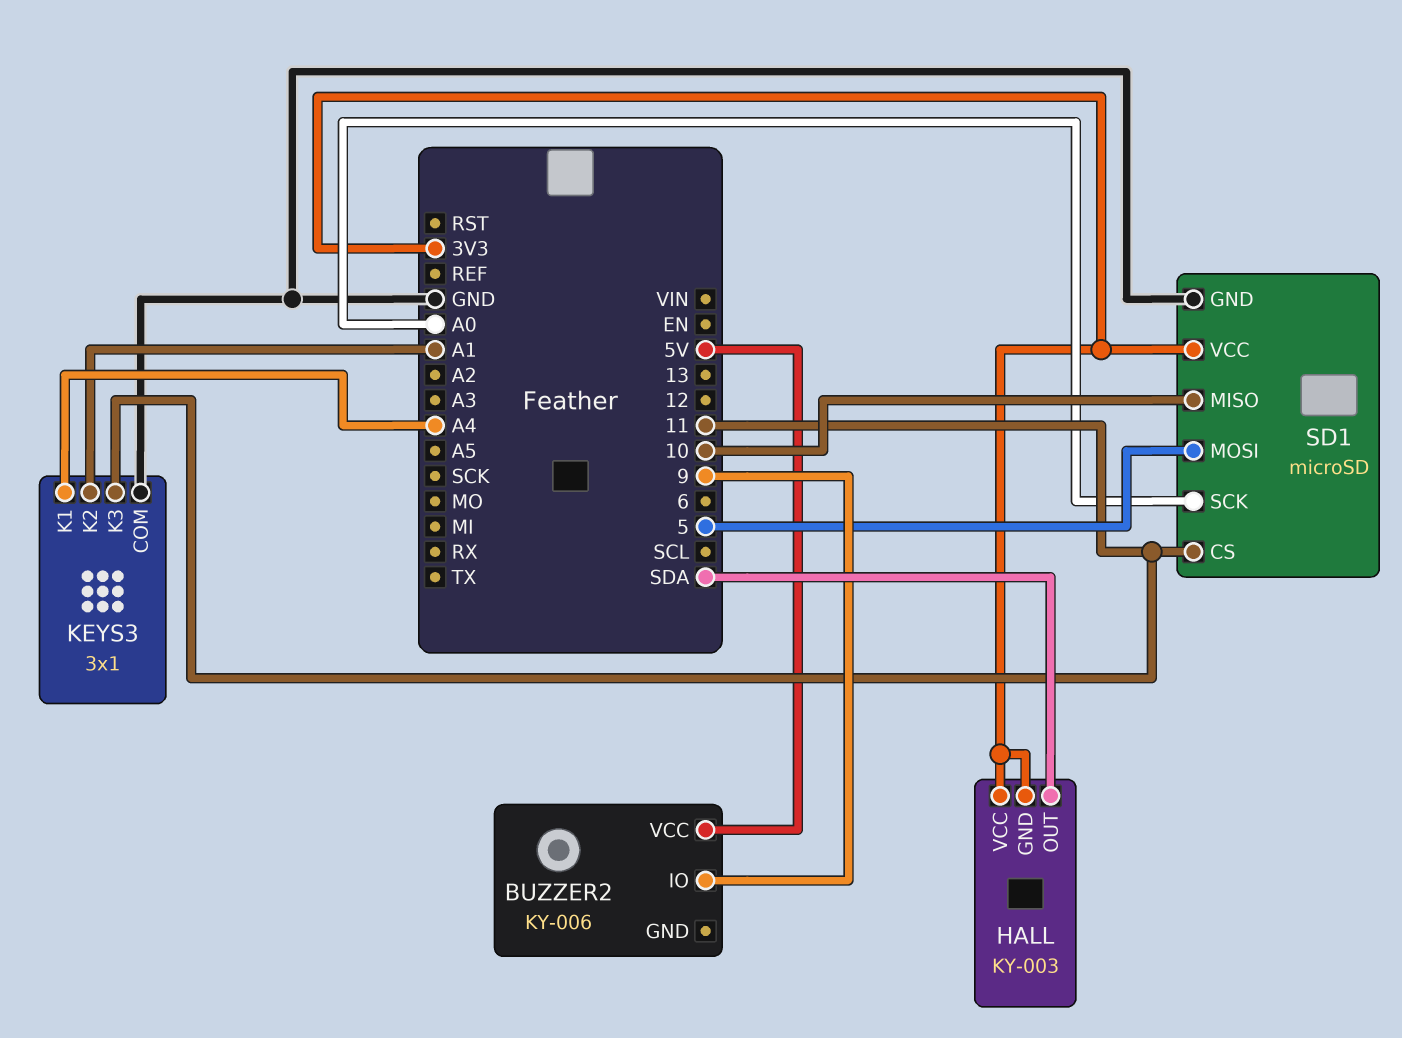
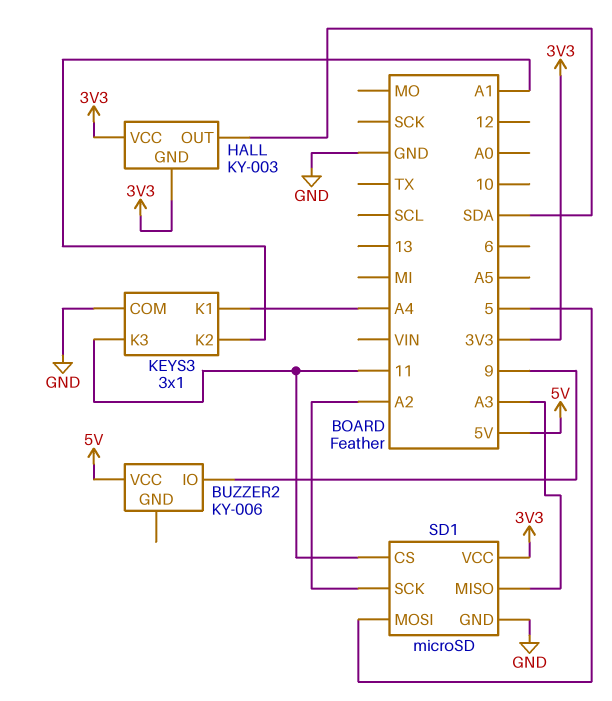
SD1 pin MISO: 10 -> A3
SD1 pin SCK: A0 -> A2

